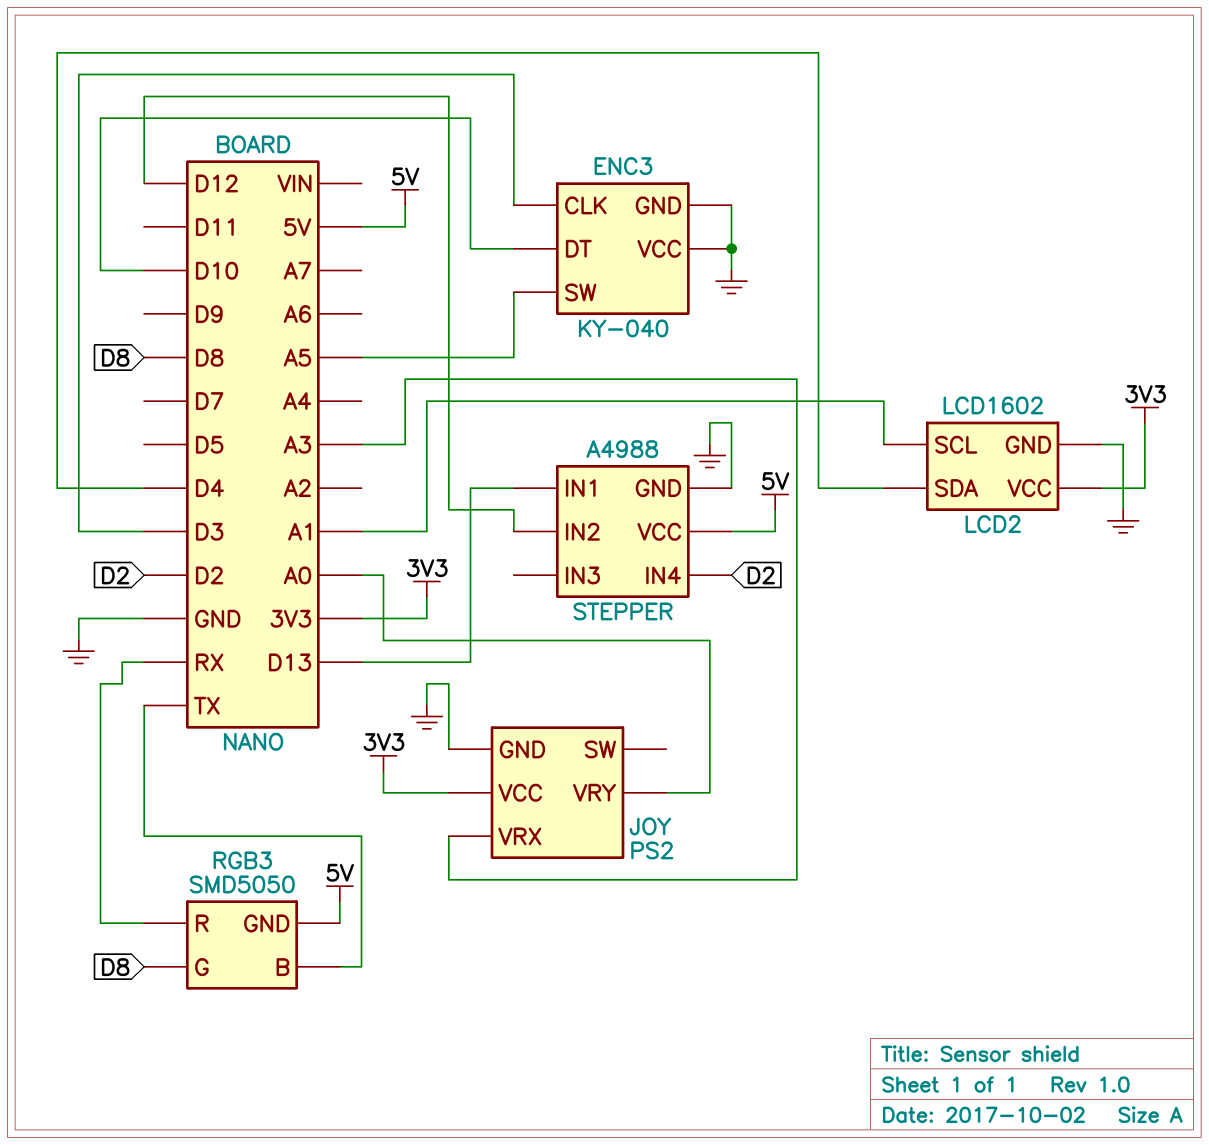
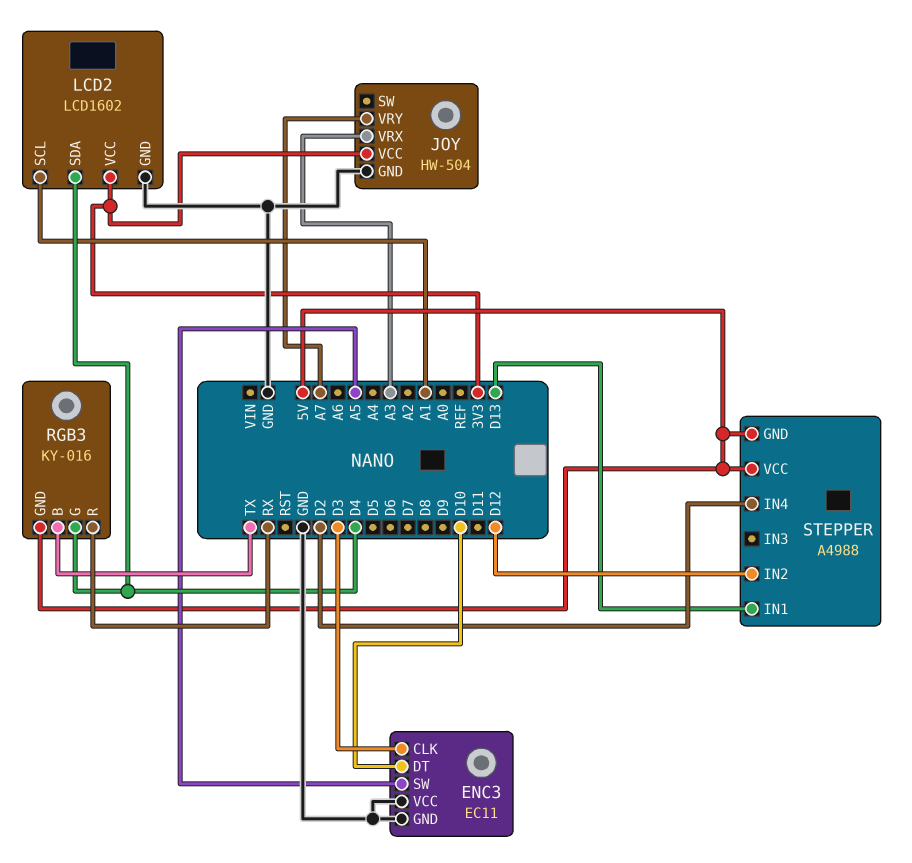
ENC3: KY-040 -> EC11
JOY: PS2 -> HW-504
JOY pin VRY: A0 -> A7
RGB3: SMD5050 -> KY-016
RGB3 pin G: D8 -> D4
STEPPER pin GND: GND -> 5V

